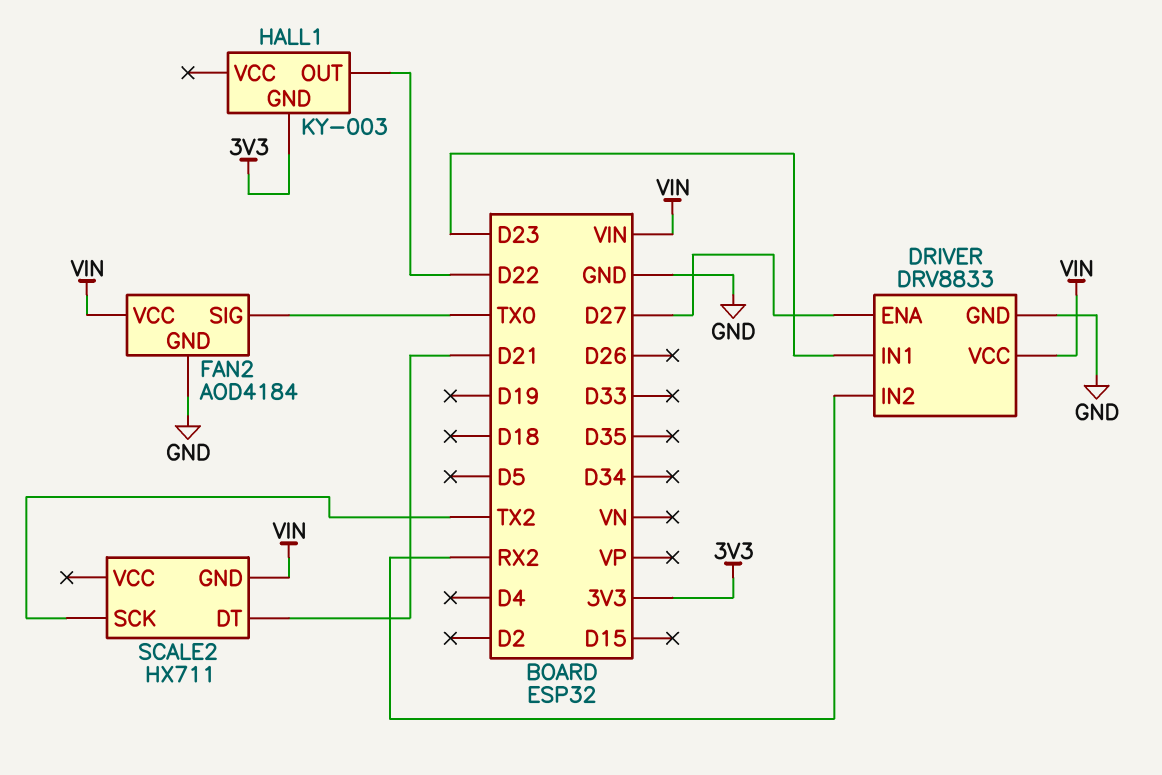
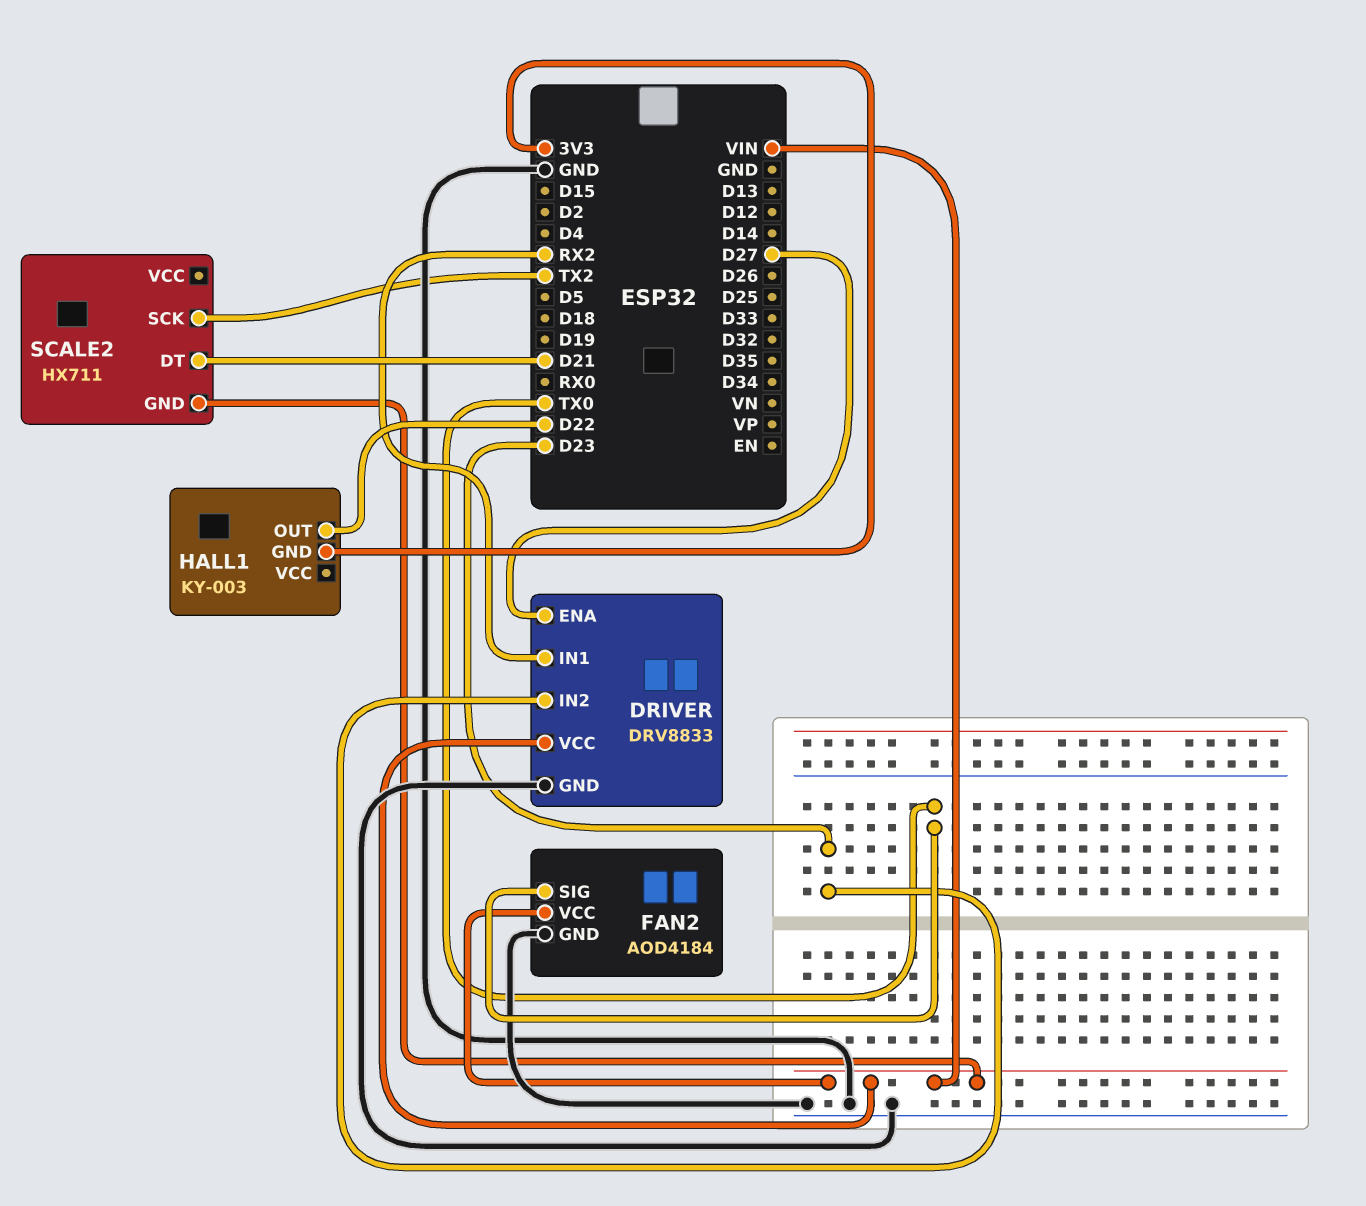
DRIVER pin IN1: D23 -> RX2
DRIVER pin IN2: RX2 -> D23

